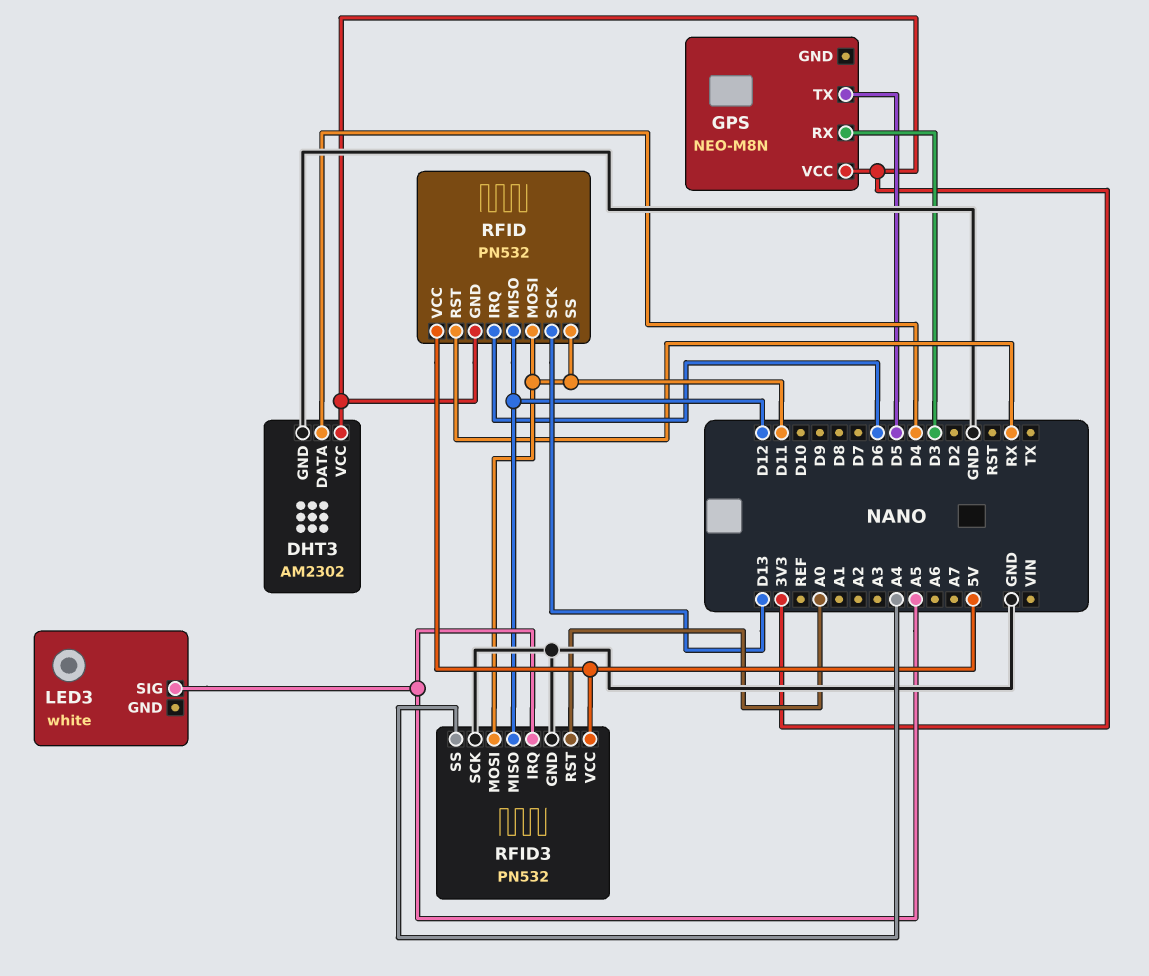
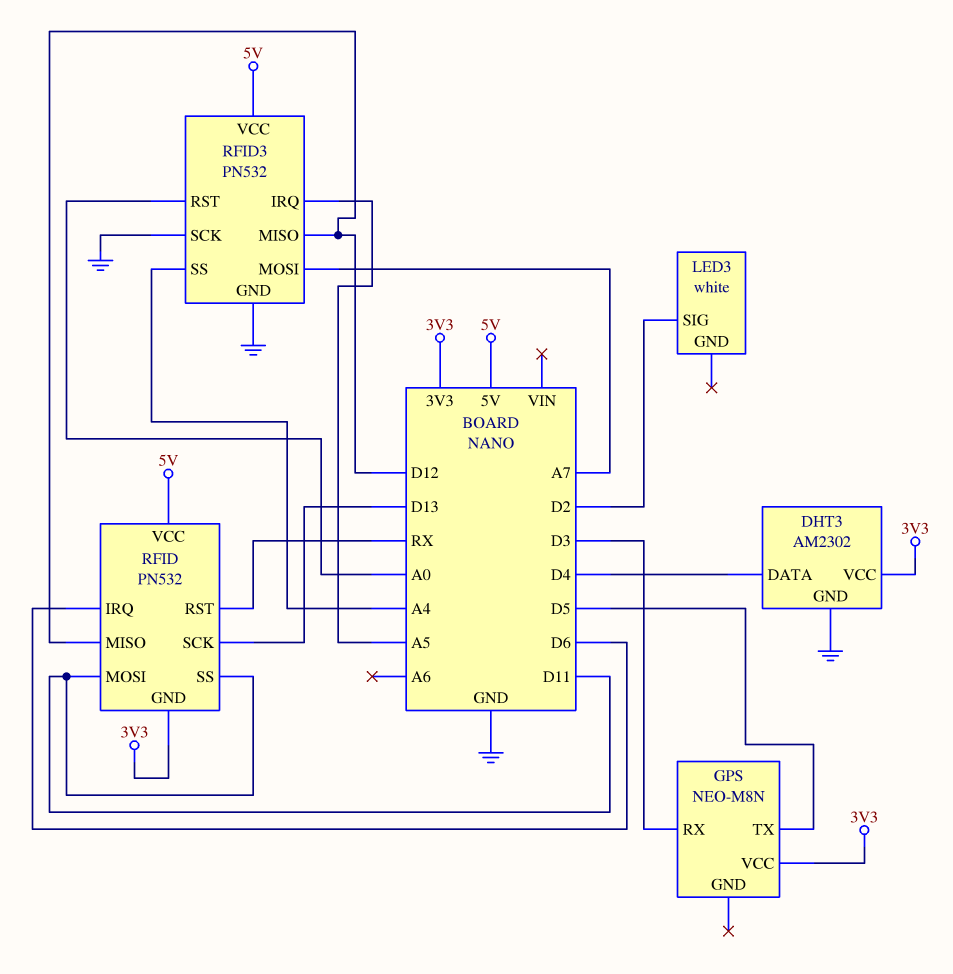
LED3 pin SIG: A5 -> D2
RFID3 pin MOSI: D11 -> A7

